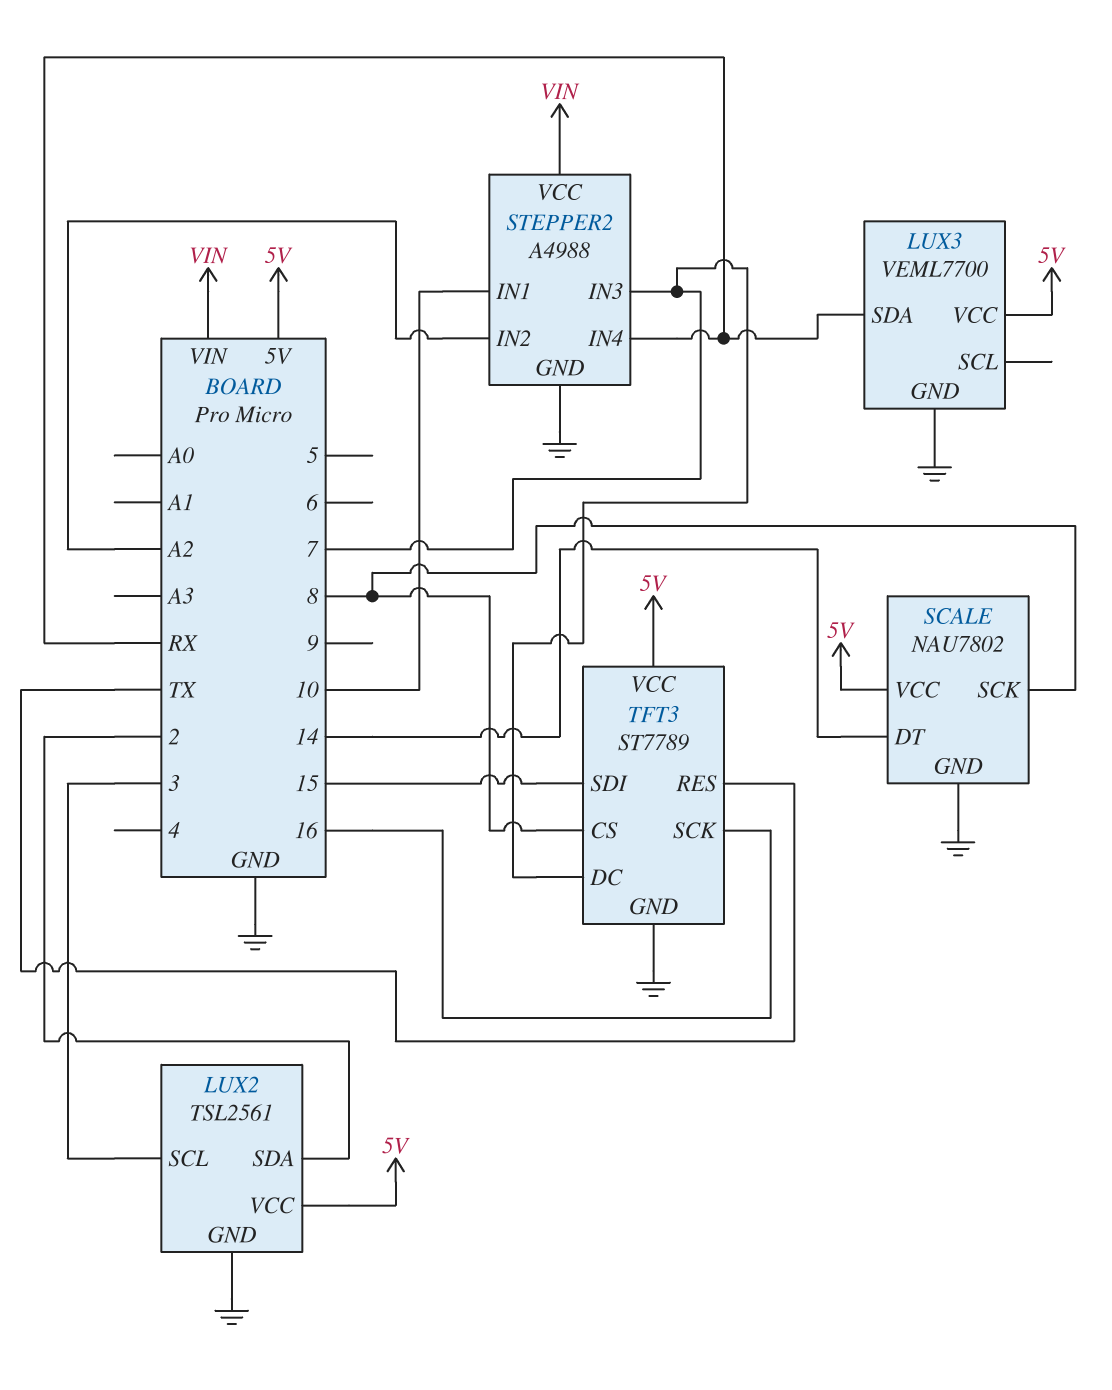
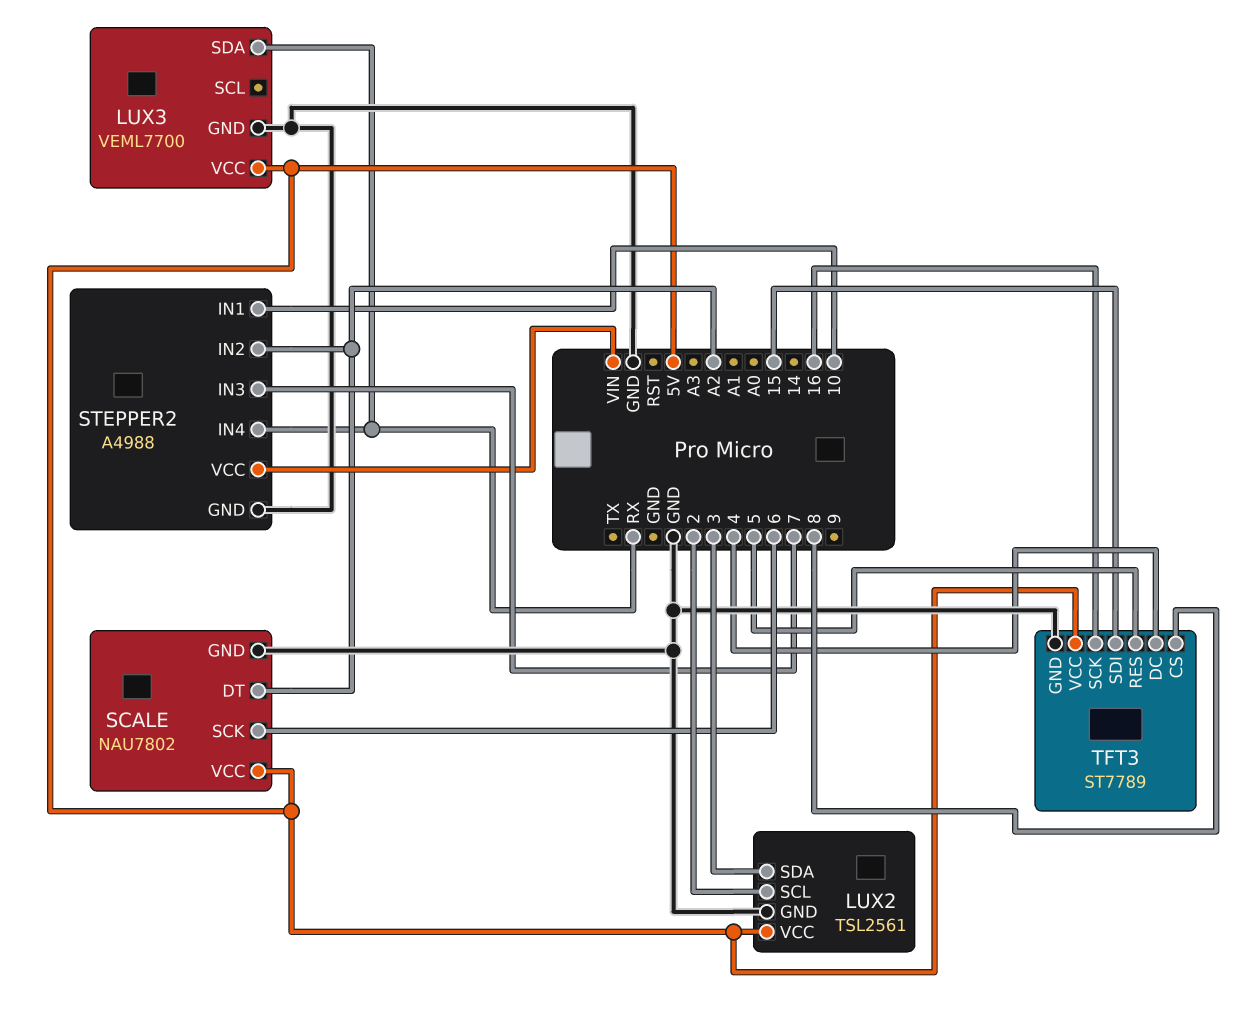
LUX2 pin SCL: 3 -> 2
LUX2 pin SDA: 2 -> 3
SCALE pin DT: 14 -> A2
SCALE pin SCK: 8 -> 6
TFT3 pin DC: 7 -> 4
TFT3 pin RES: TX -> 5

